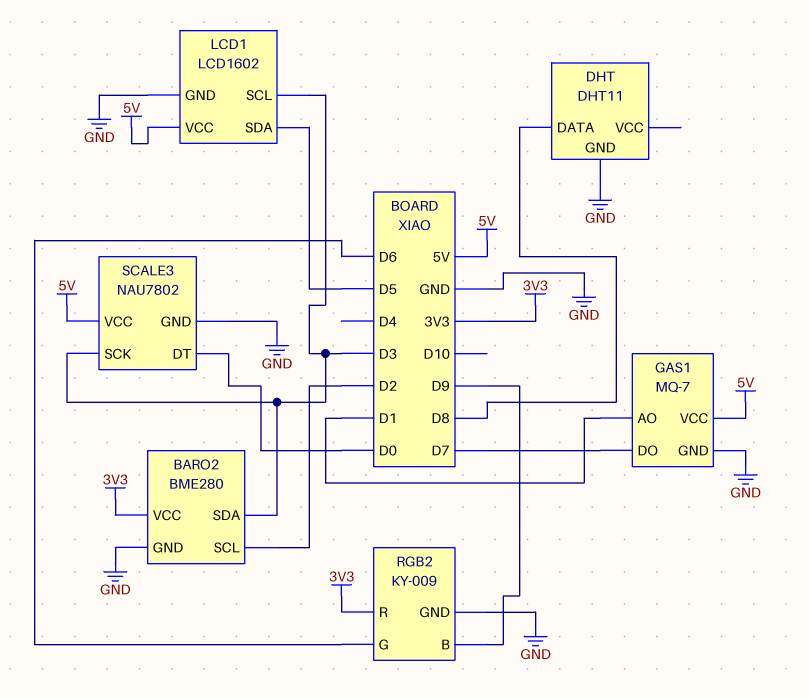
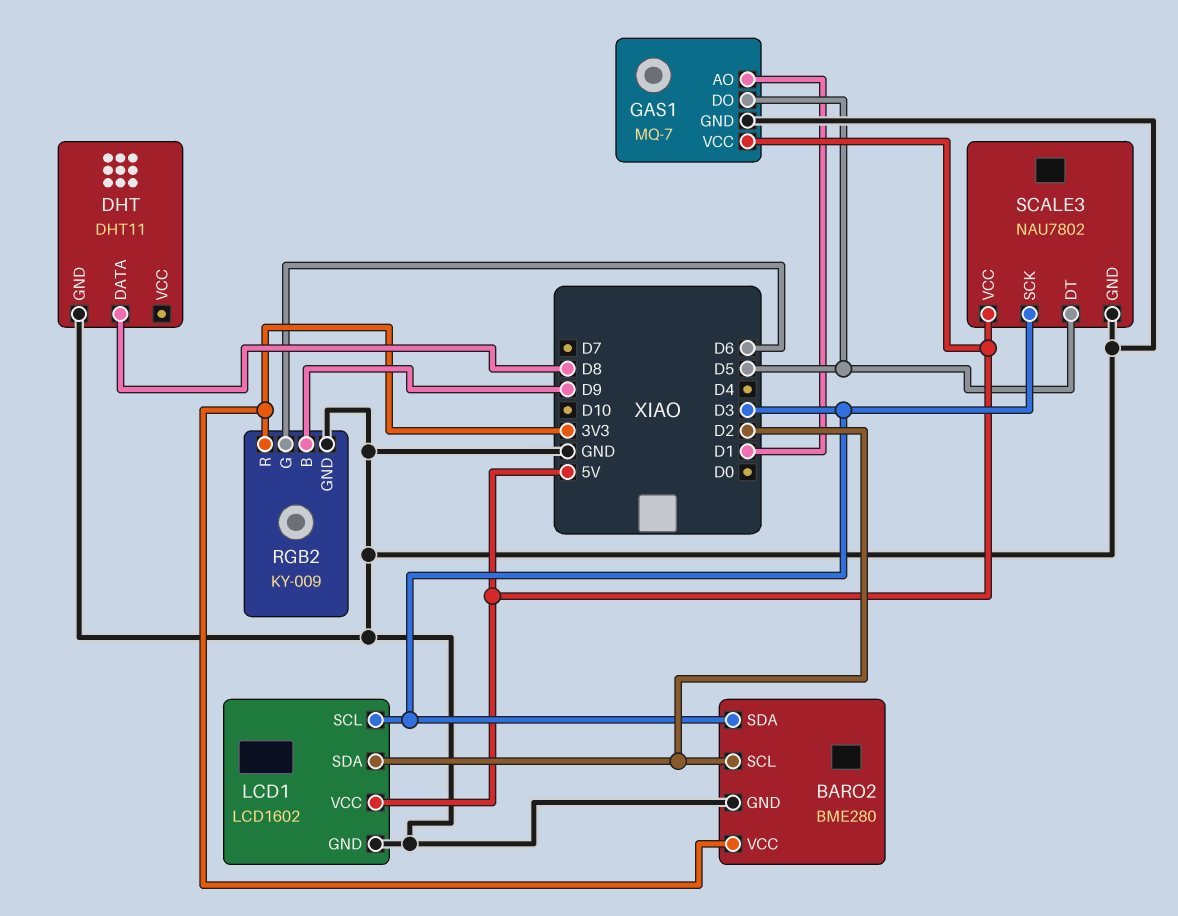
GAS1 pin DO: D7 -> D5
LCD1 pin SDA: D5 -> D2
SCALE3 pin DT: D0 -> D5

